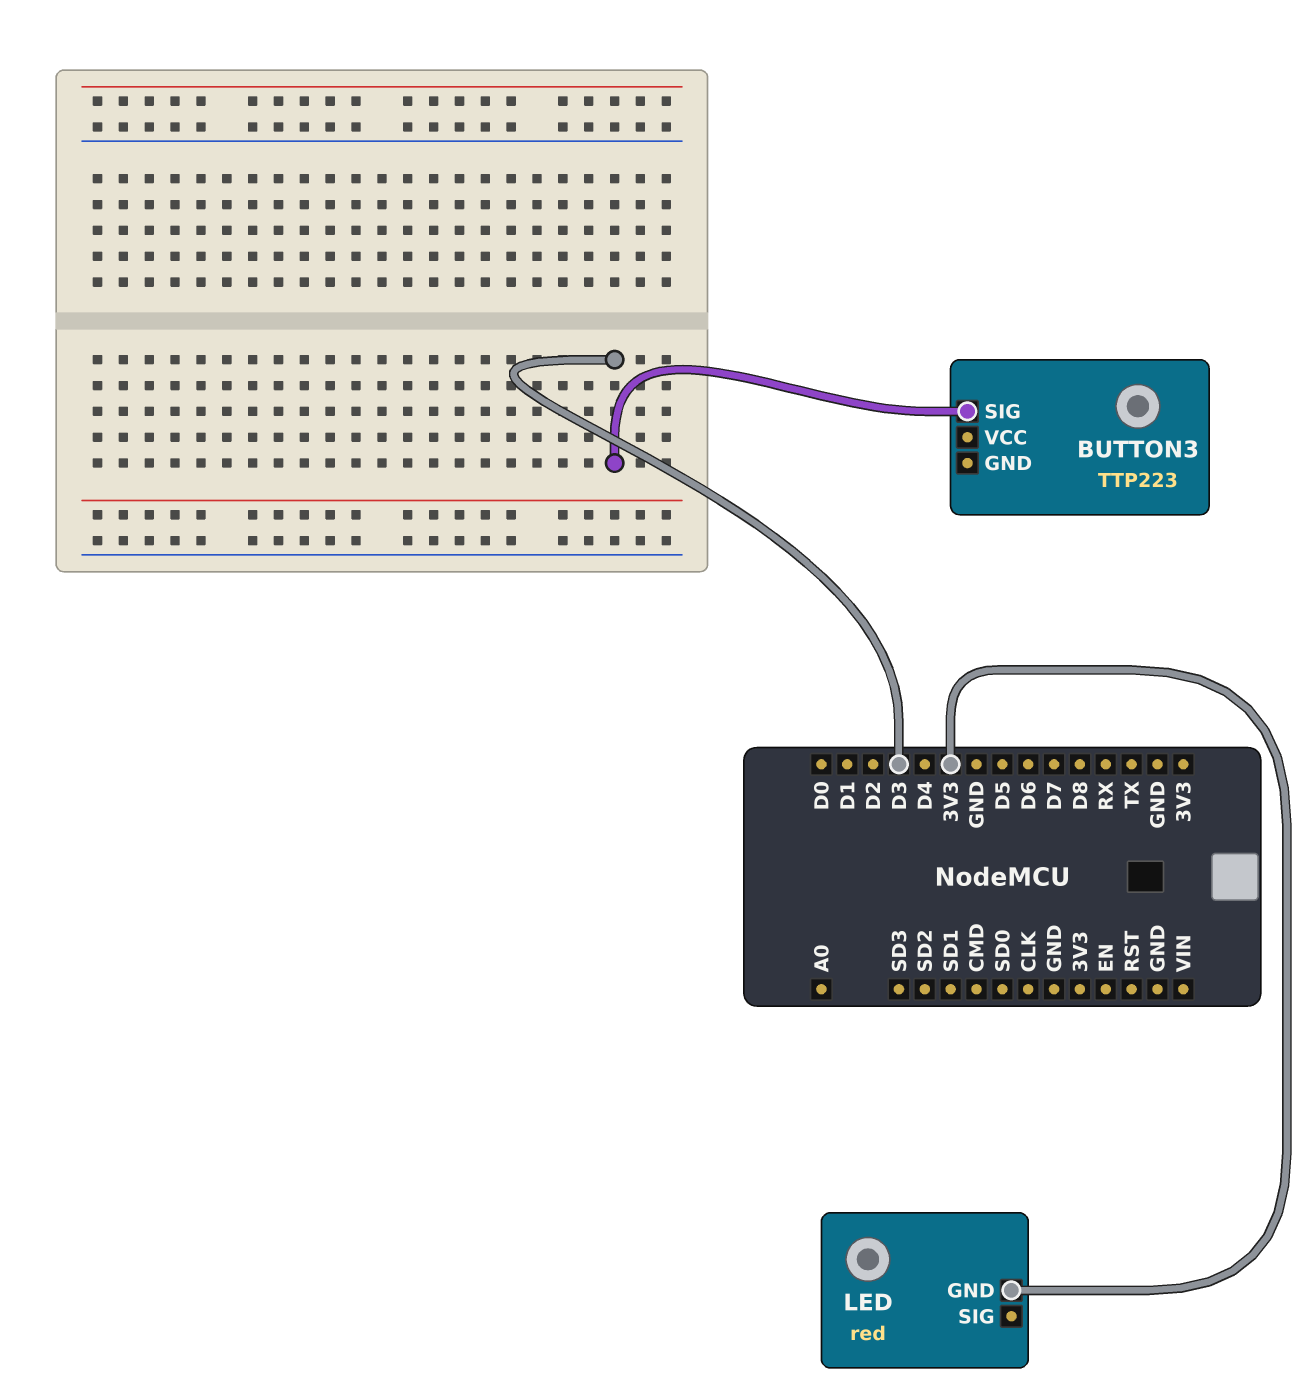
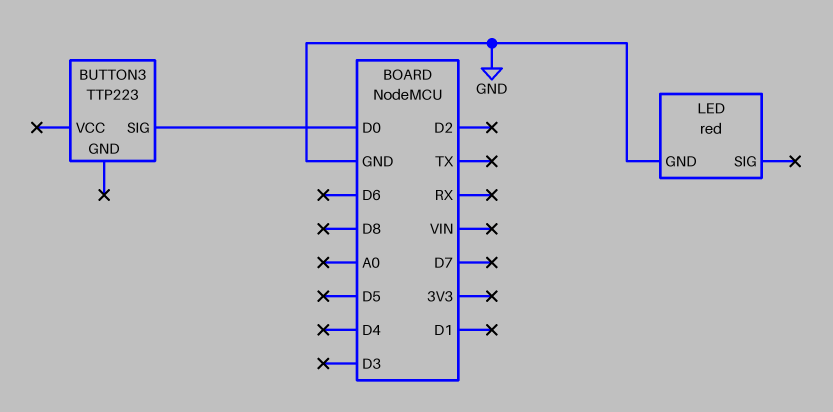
BUTTON3 pin SIG: D3 -> D0
LED pin GND: 3V3 -> GND

